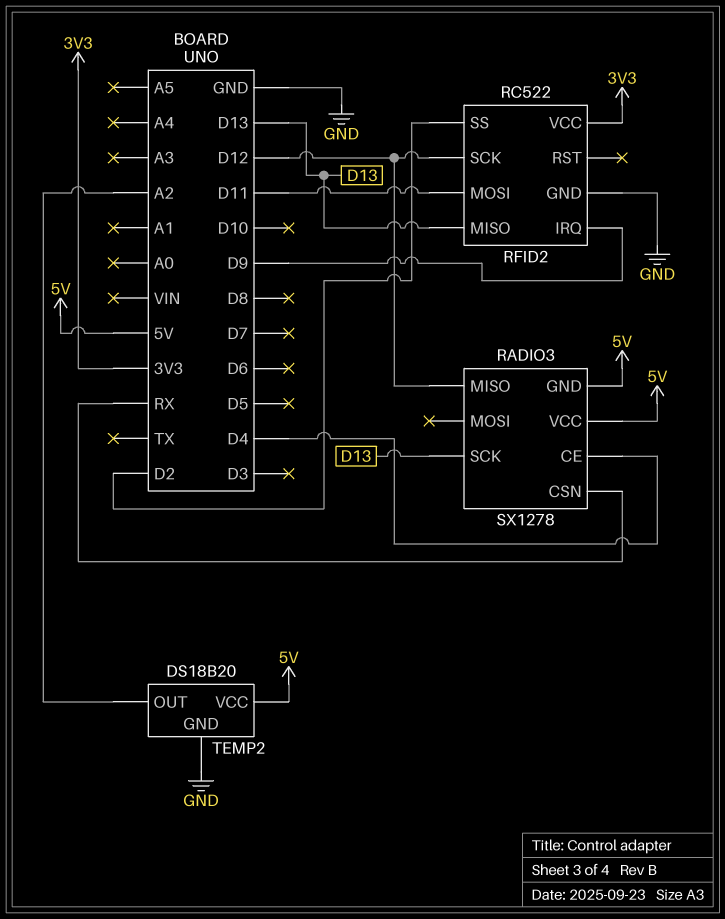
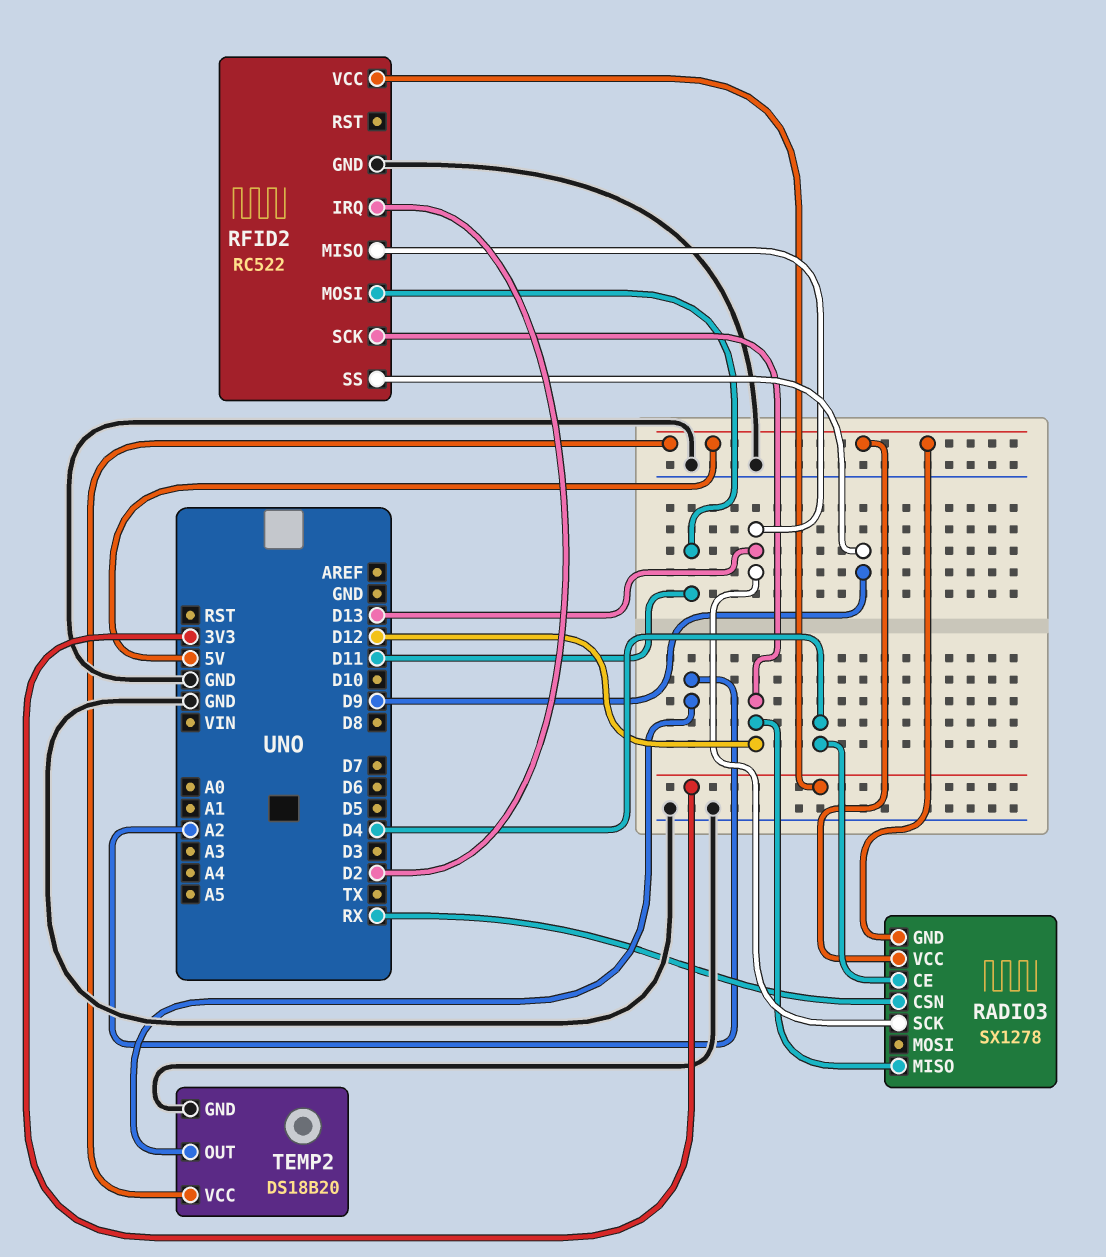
RFID2 pin IRQ: D9 -> D2
RFID2 pin SS: D2 -> D9

